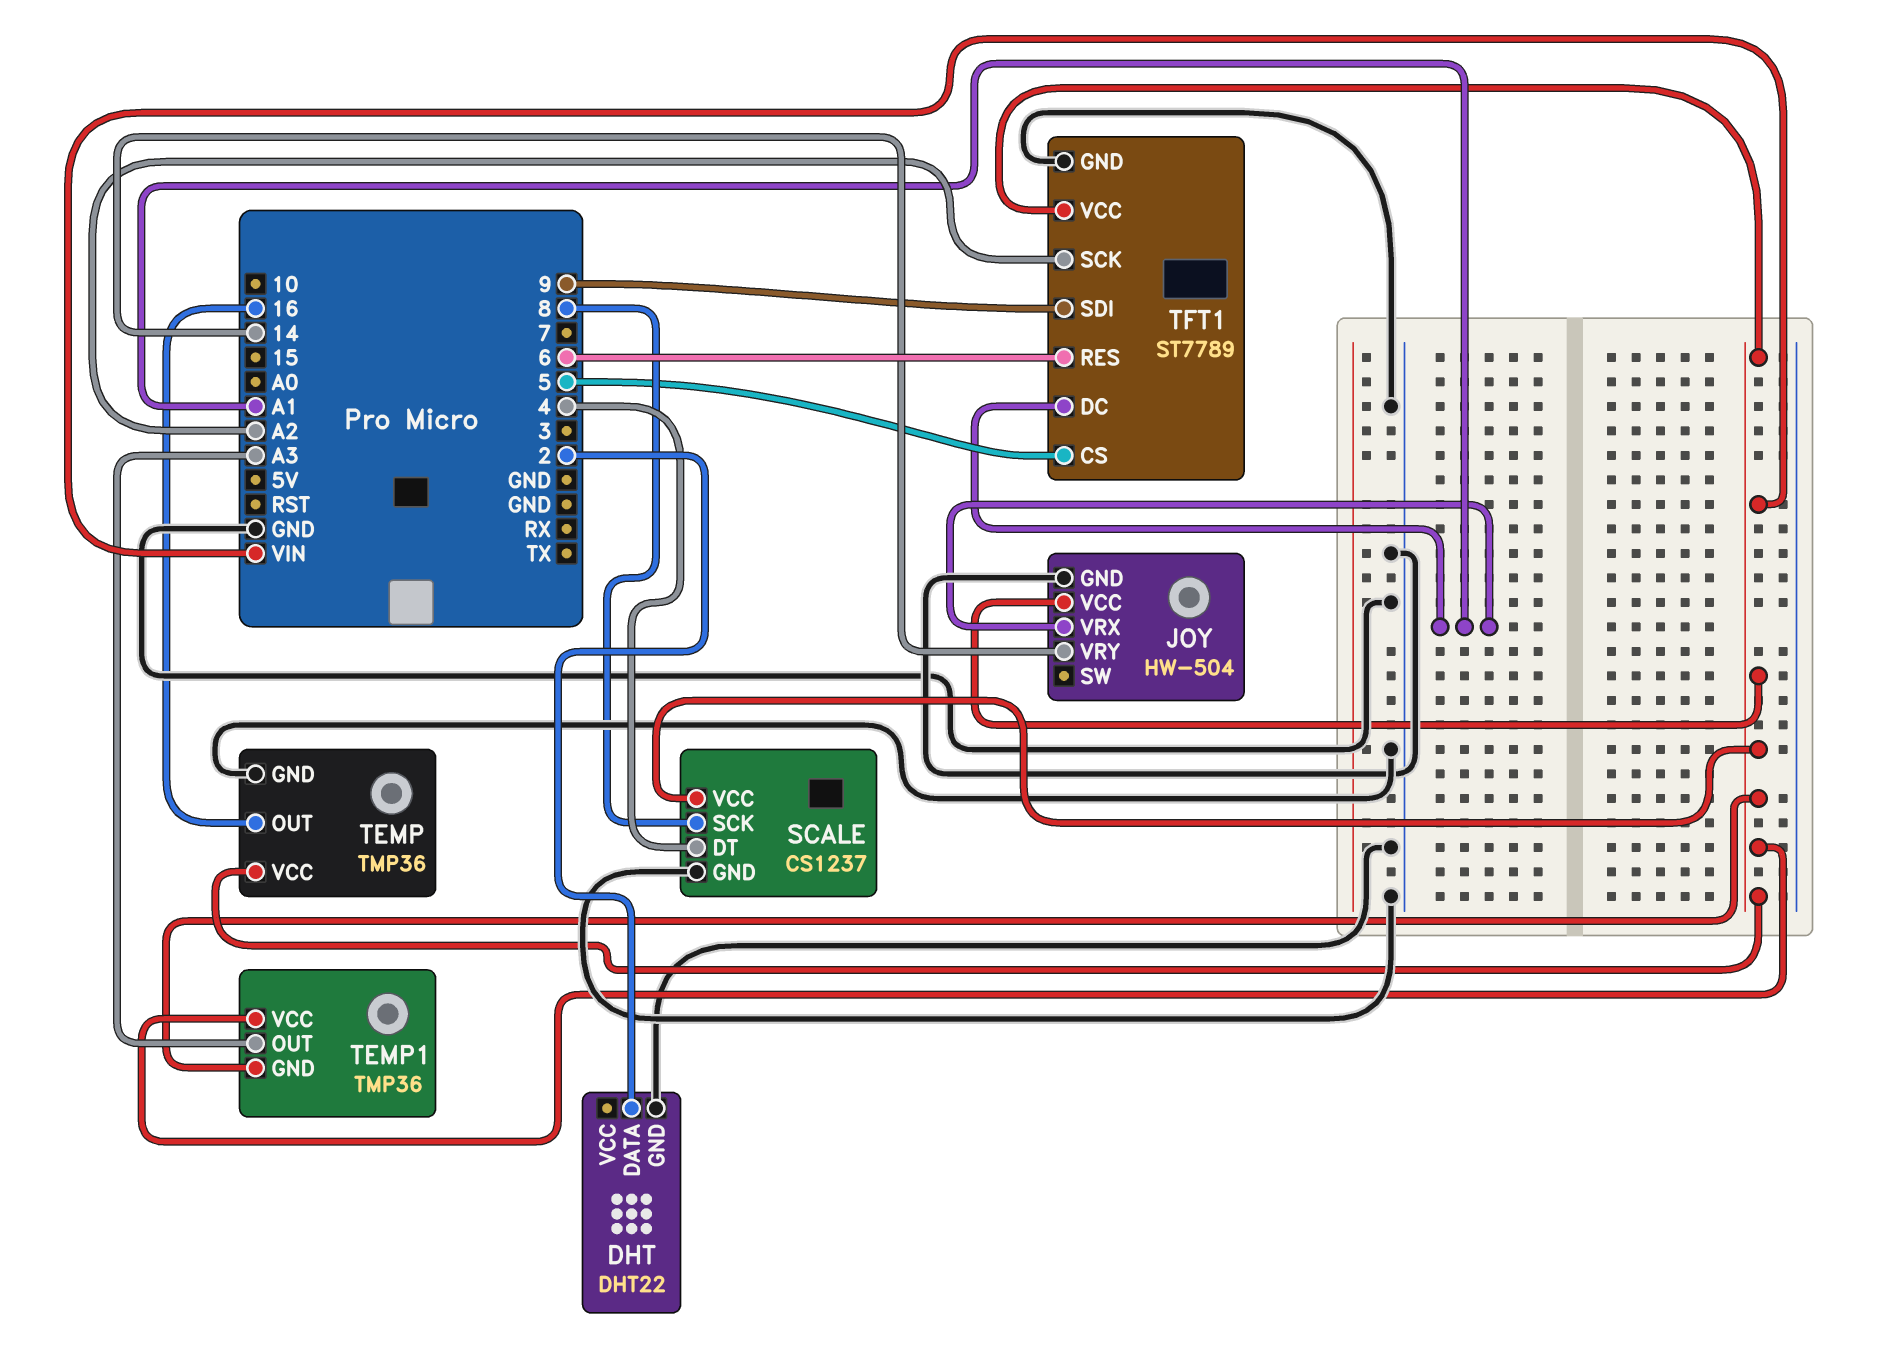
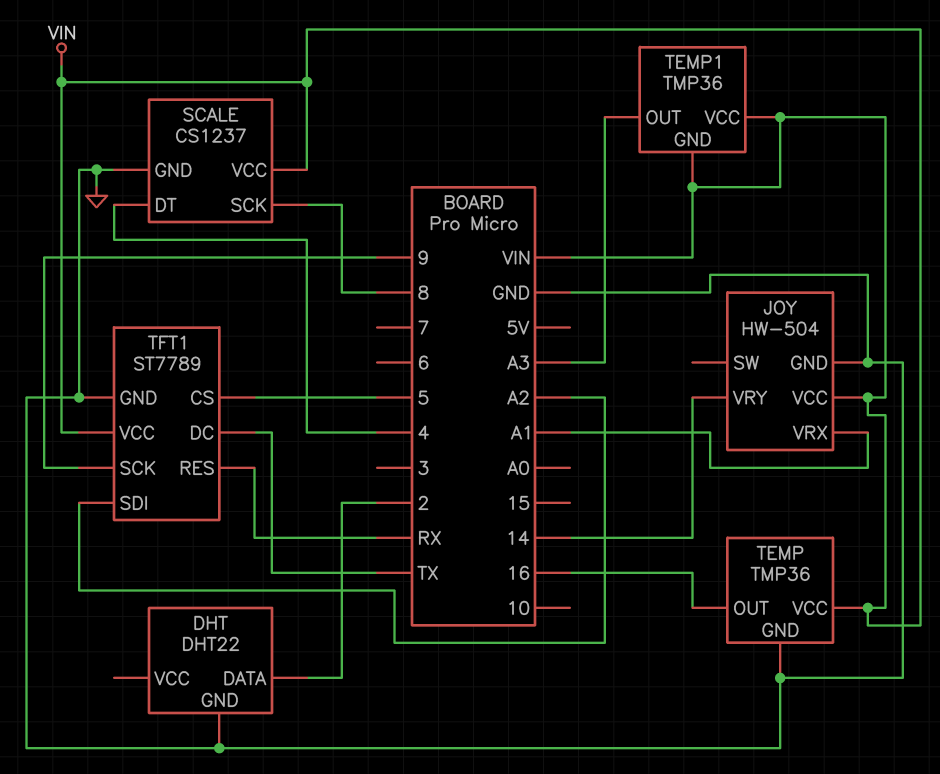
TFT1 pin DC: A1 -> TX
TFT1 pin RES: 6 -> RX
TFT1 pin SCK: A2 -> 9
TFT1 pin SDI: 9 -> A2

